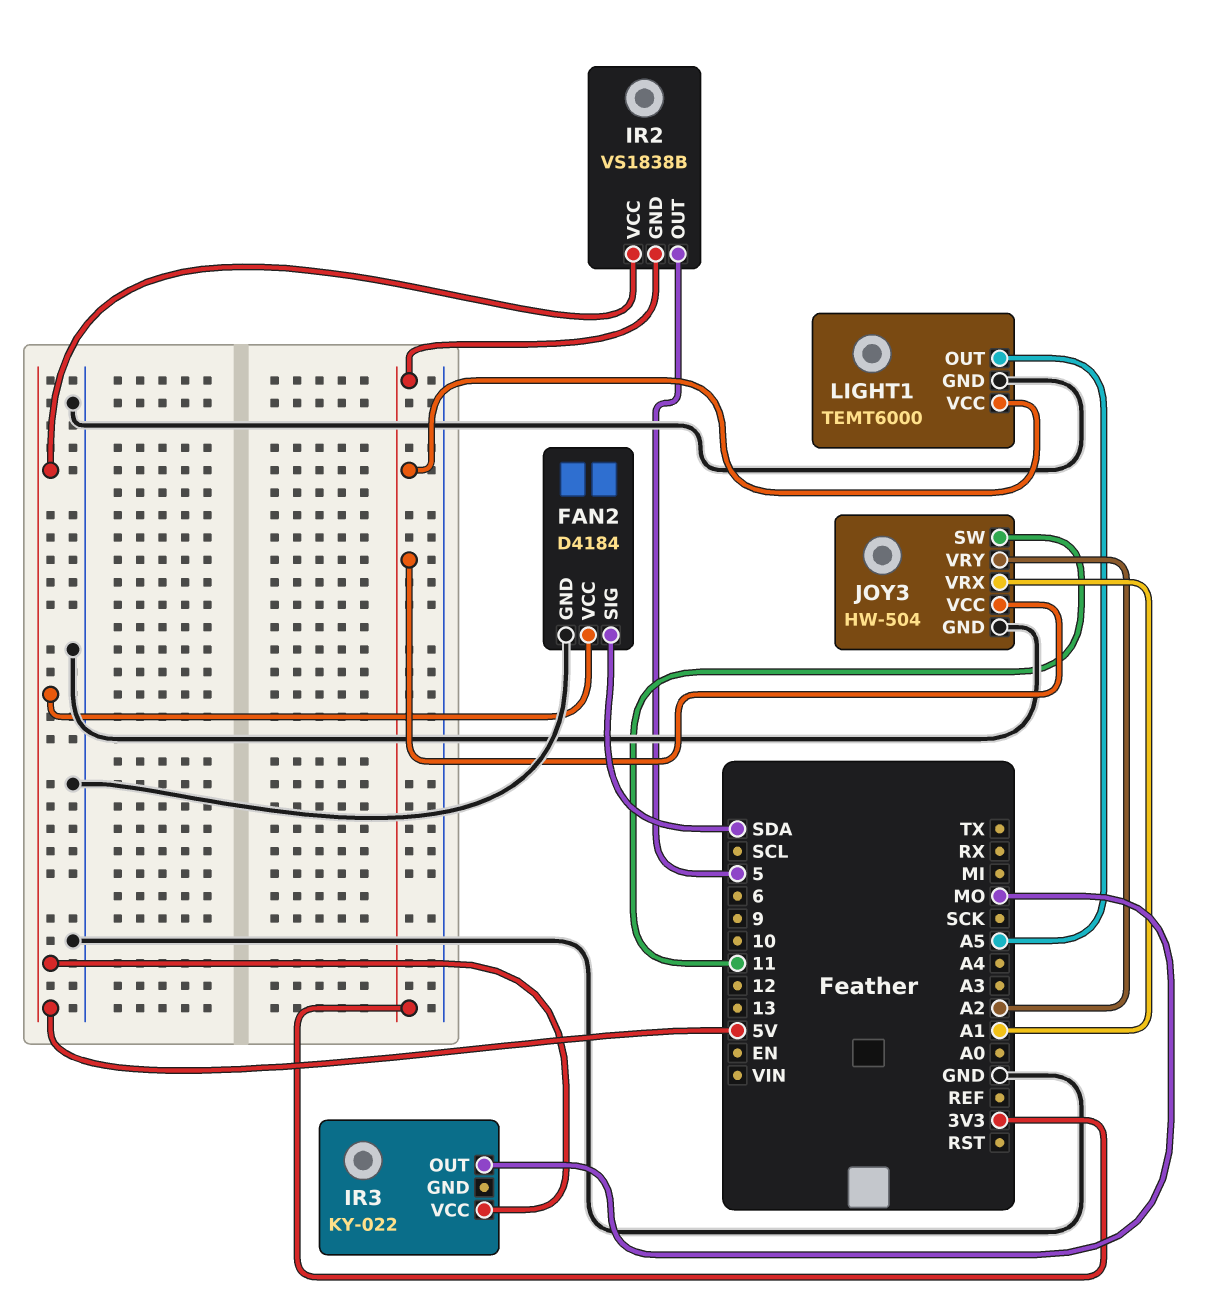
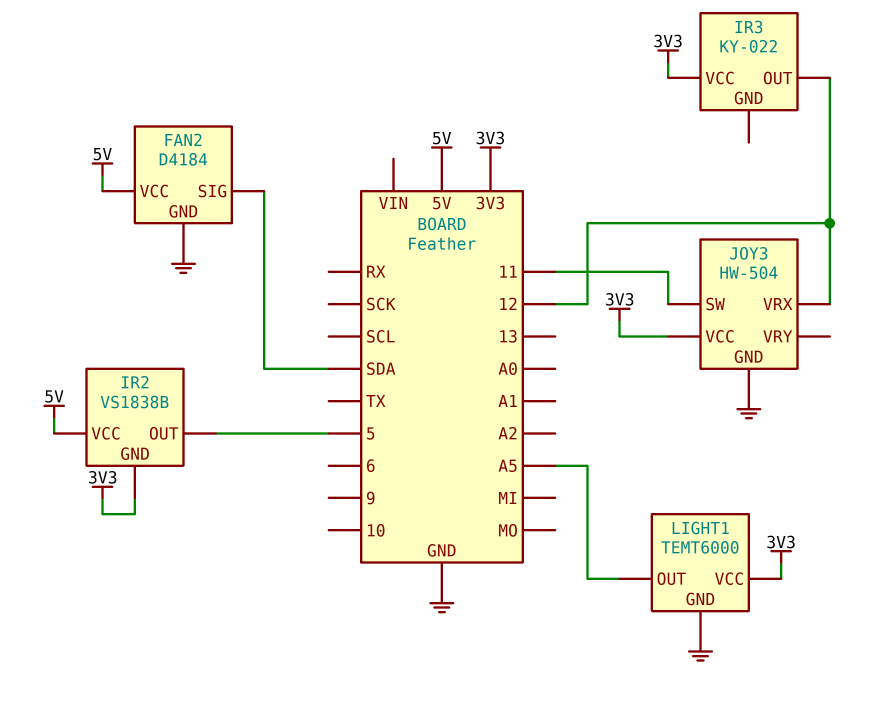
IR3 pin OUT: MO -> 12
IR3 pin VCC: 5V -> 3V3
JOY3 pin VRX: A1 -> 12
JOY3 pin VRY: A2 -> none

